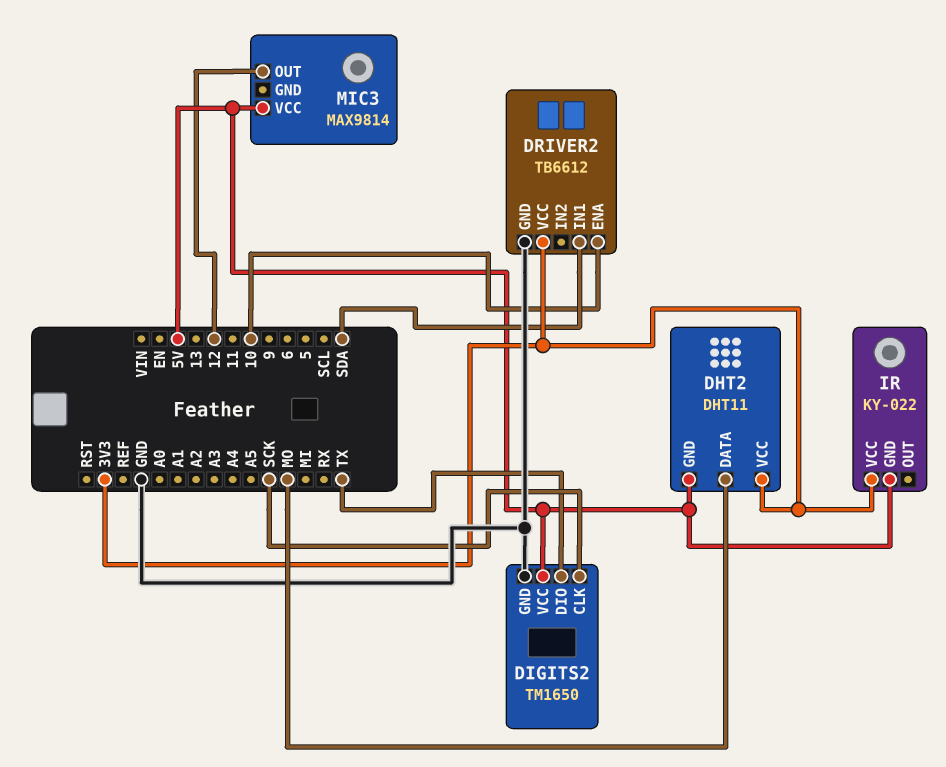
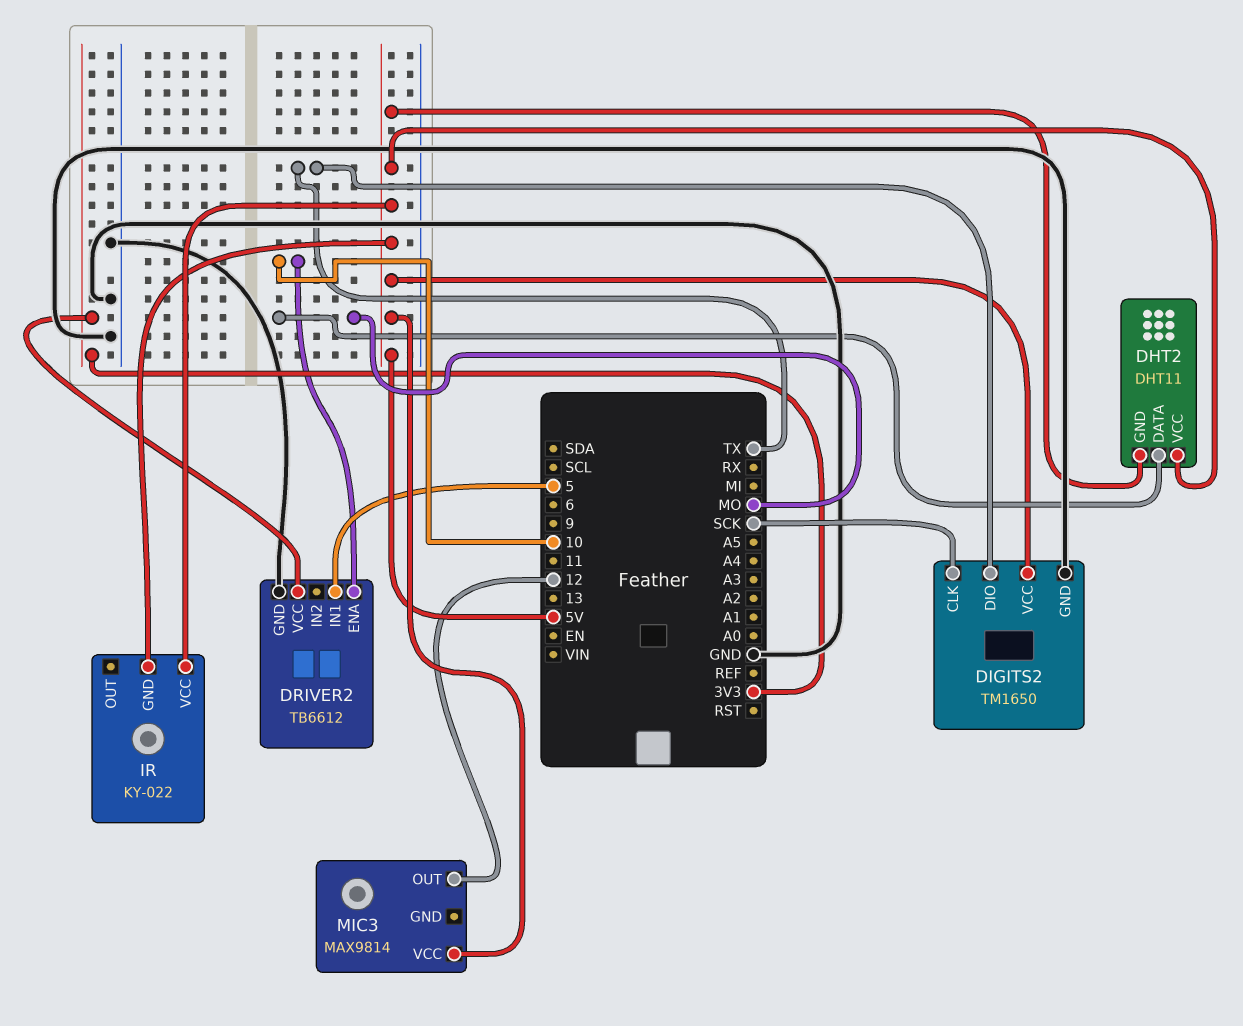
DHT2 pin VCC: 3V3 -> 5V
DRIVER2 pin IN1: SDA -> 5
IR pin VCC: 3V3 -> 5V

